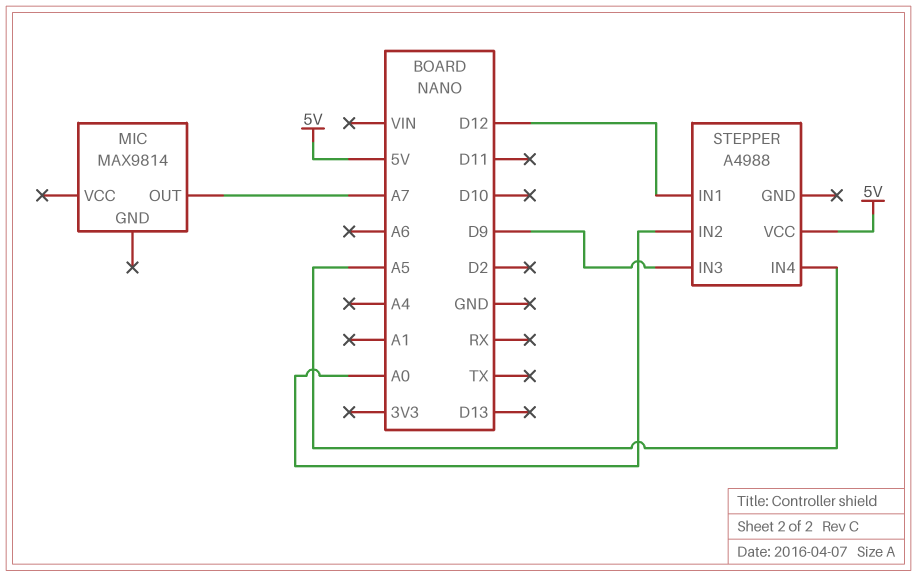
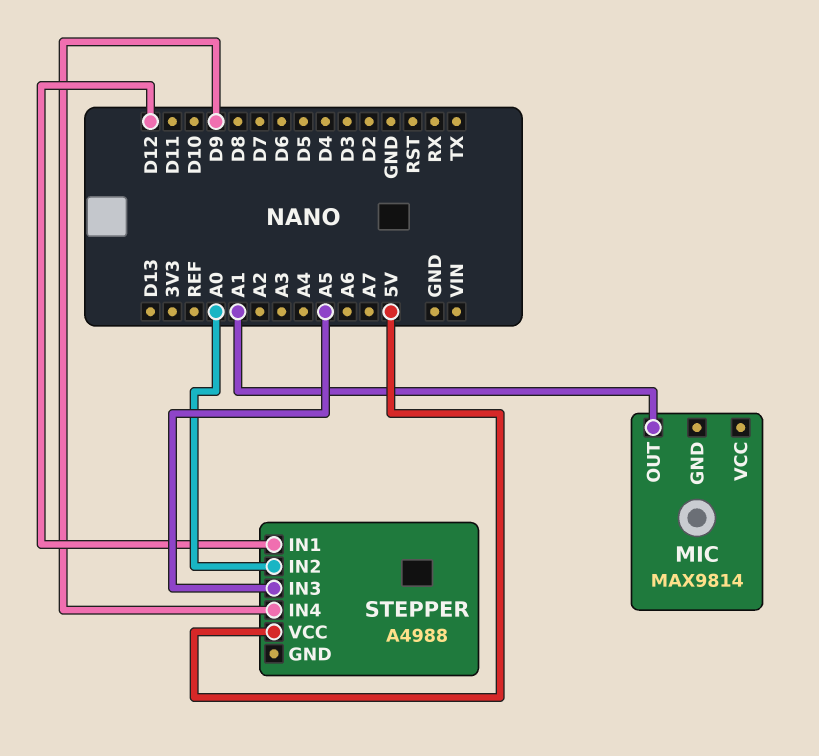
MIC pin OUT: A7 -> A1
STEPPER pin IN3: D9 -> A5
STEPPER pin IN4: A5 -> D9

